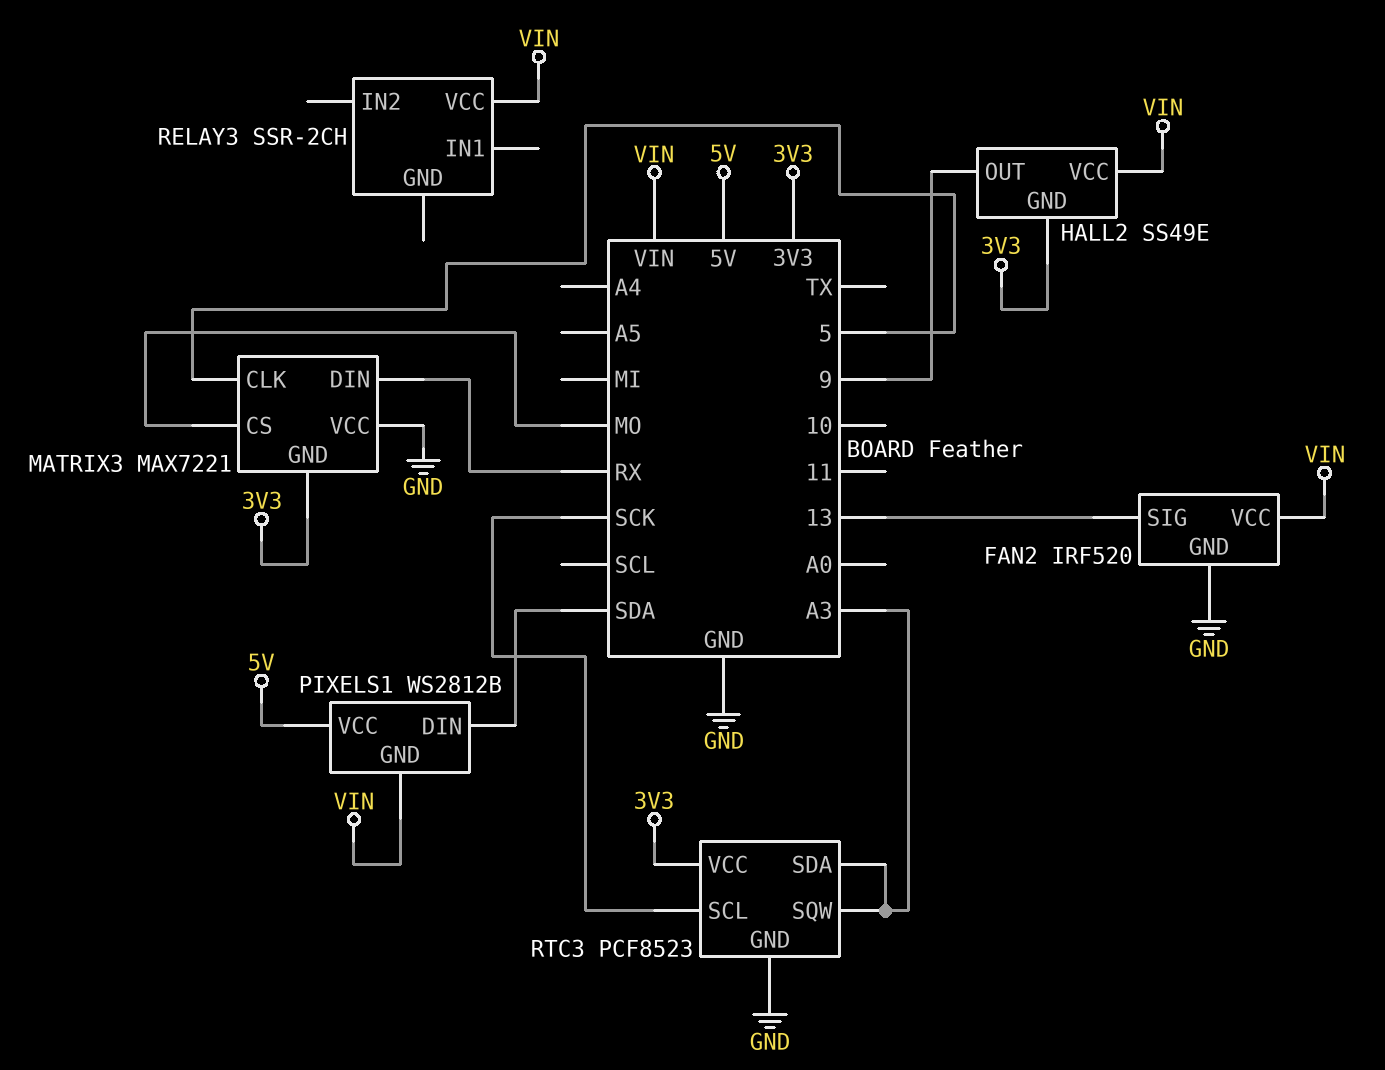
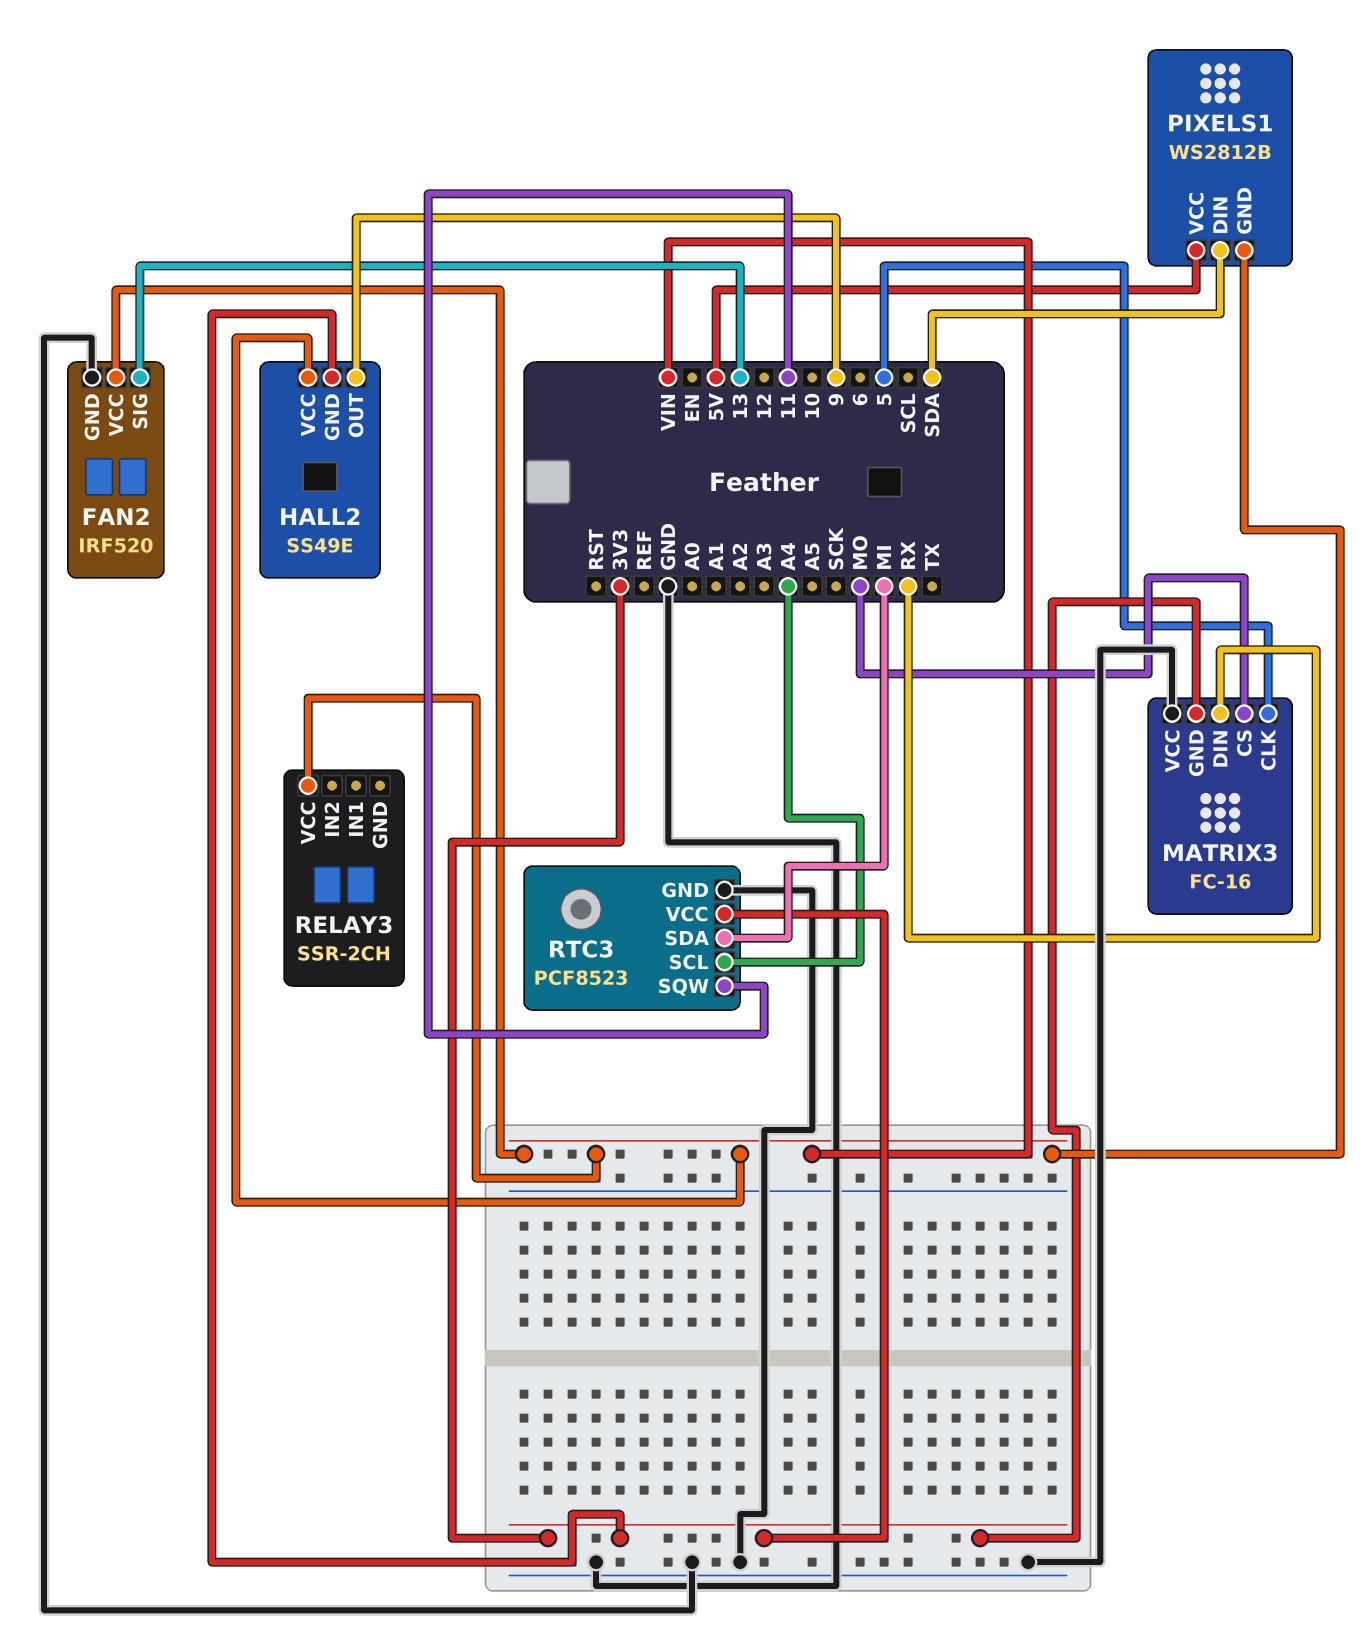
MATRIX3: MAX7221 -> FC-16
RTC3 pin SCL: SCK -> A4
RTC3 pin SDA: A3 -> MI
RTC3 pin SQW: A3 -> 11

